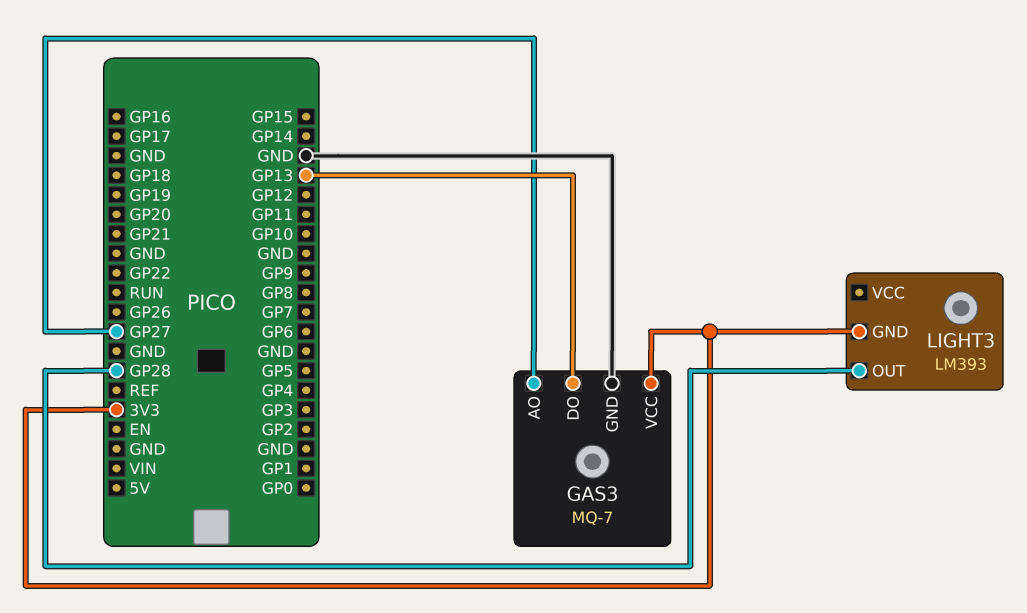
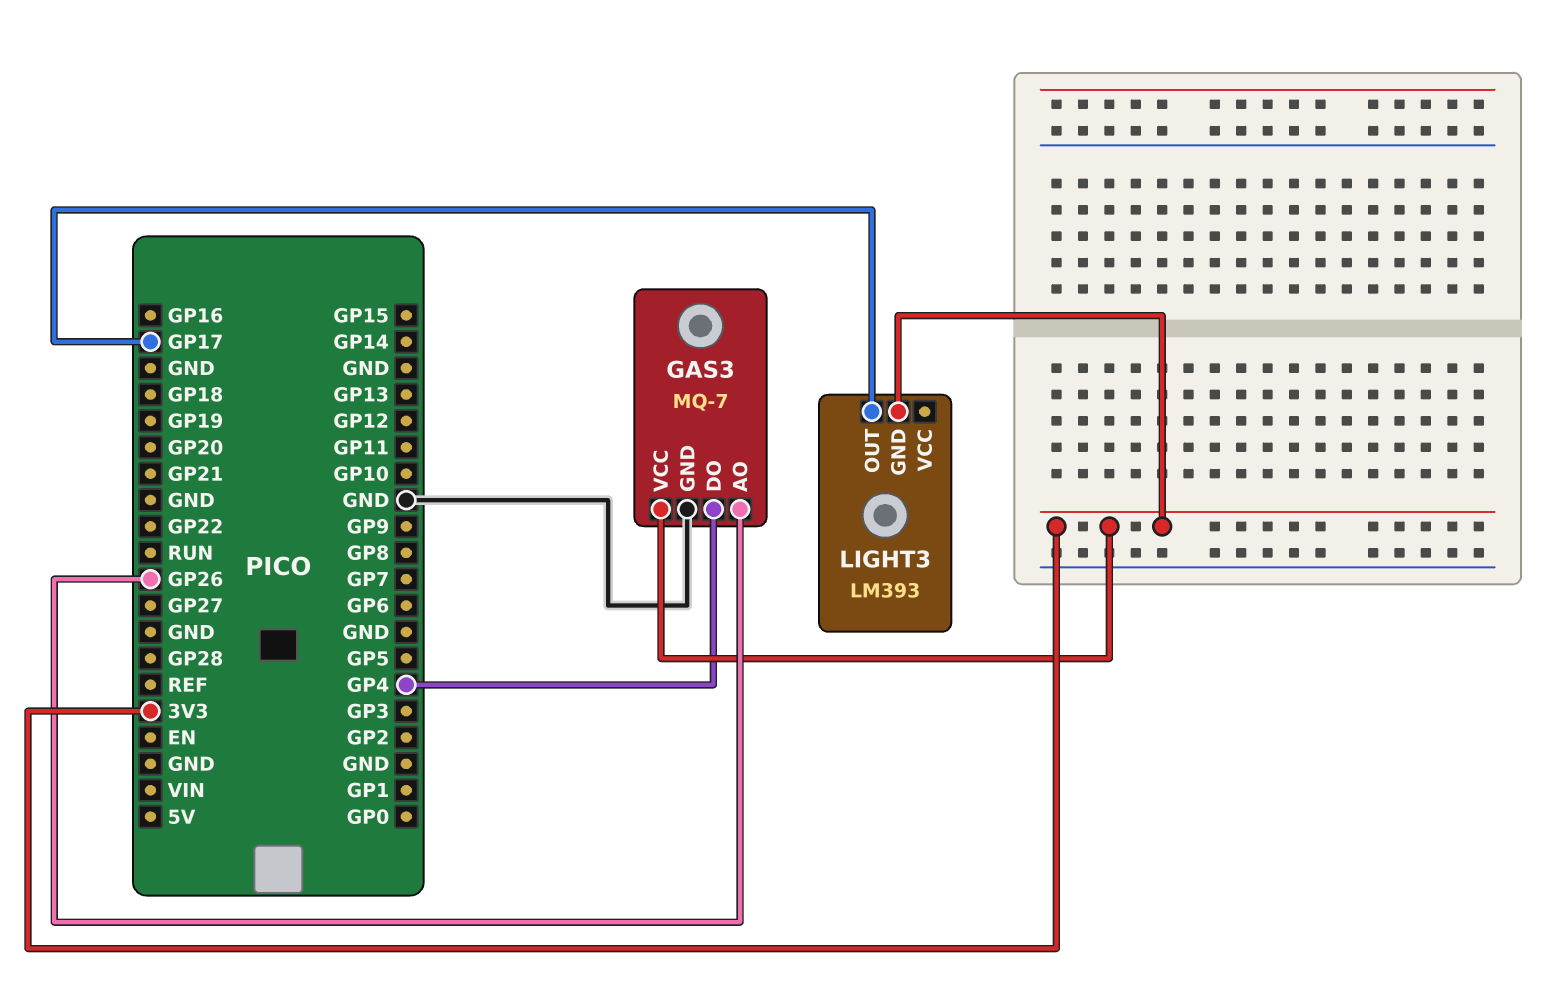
GAS3 pin AO: GP27 -> GP26
GAS3 pin DO: GP13 -> GP4
LIGHT3 pin OUT: GP28 -> GP17

